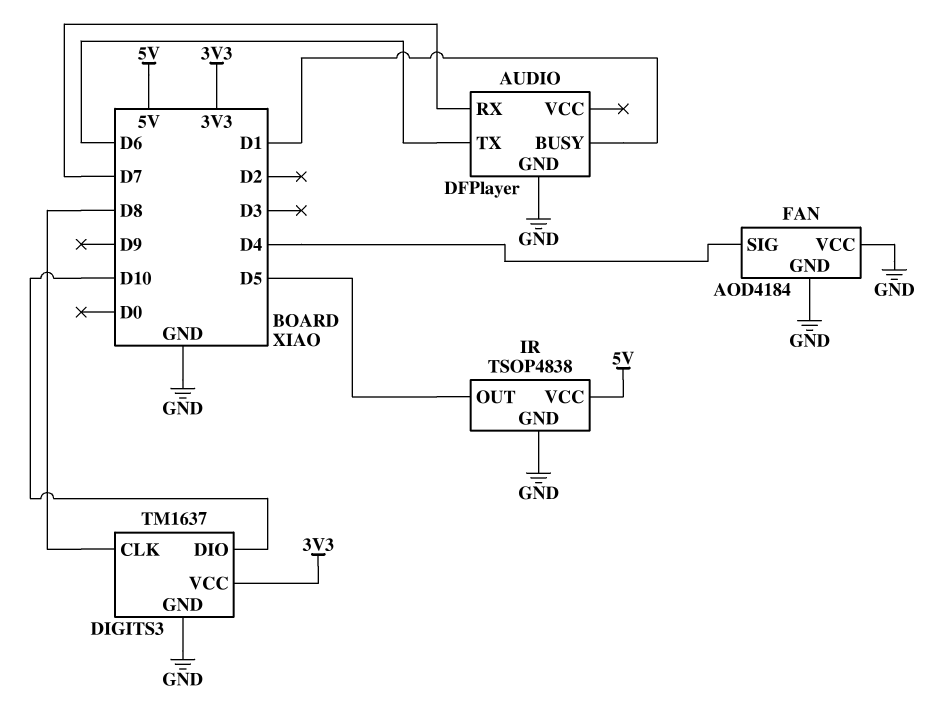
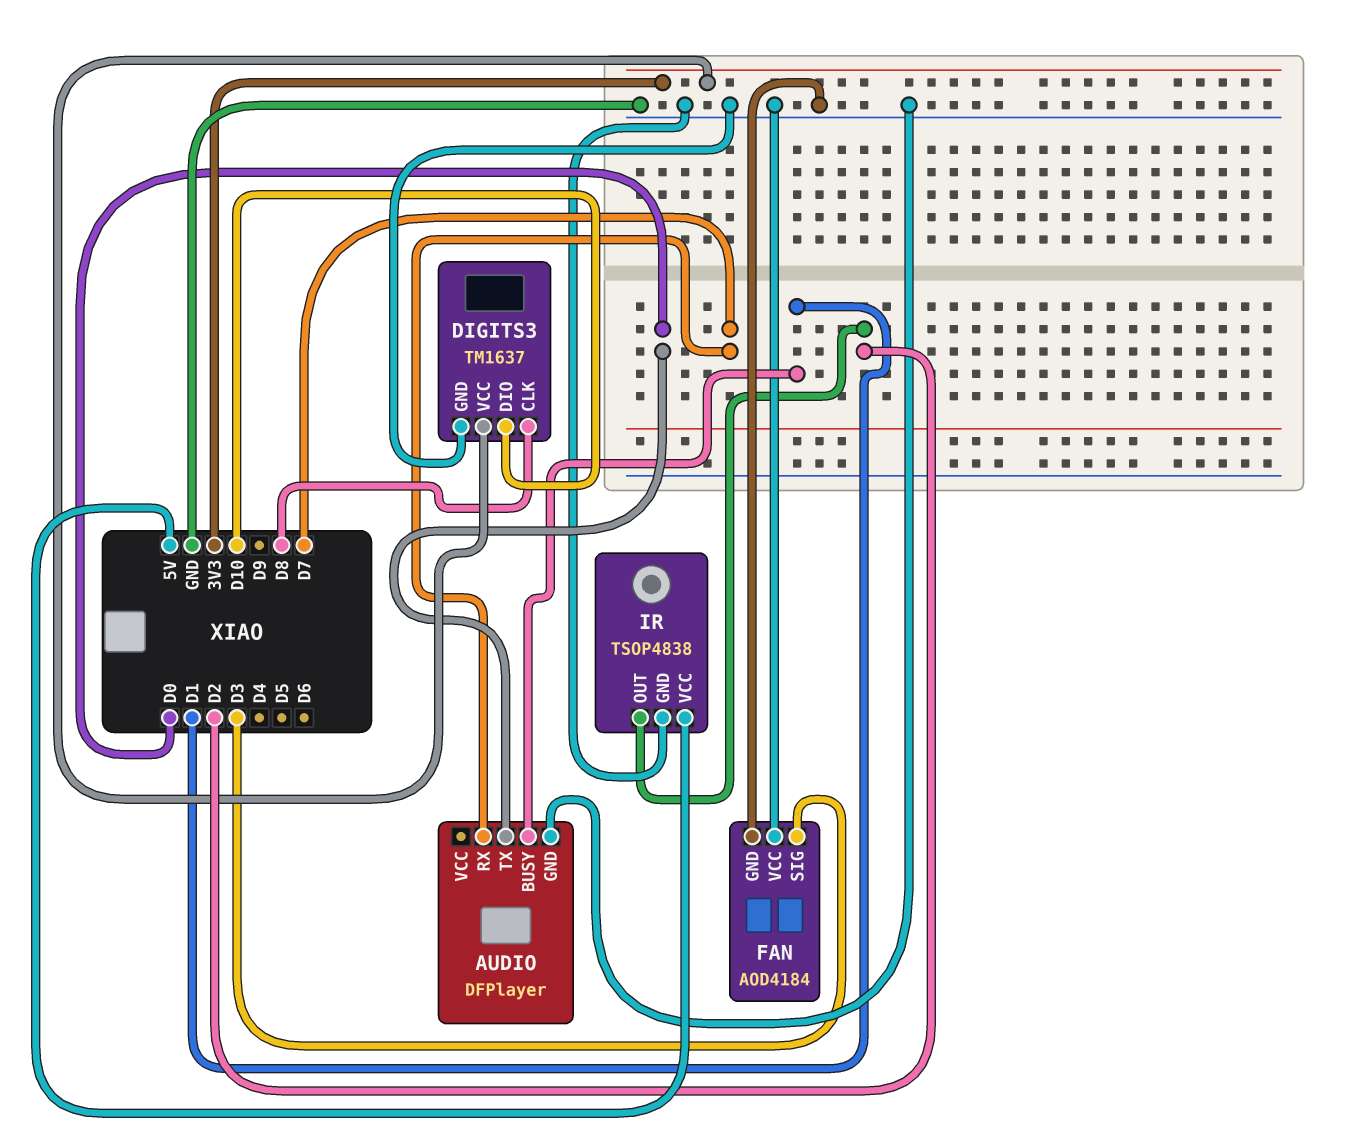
AUDIO pin TX: D6 -> D0
FAN pin SIG: D4 -> D3
IR pin OUT: D5 -> D2

